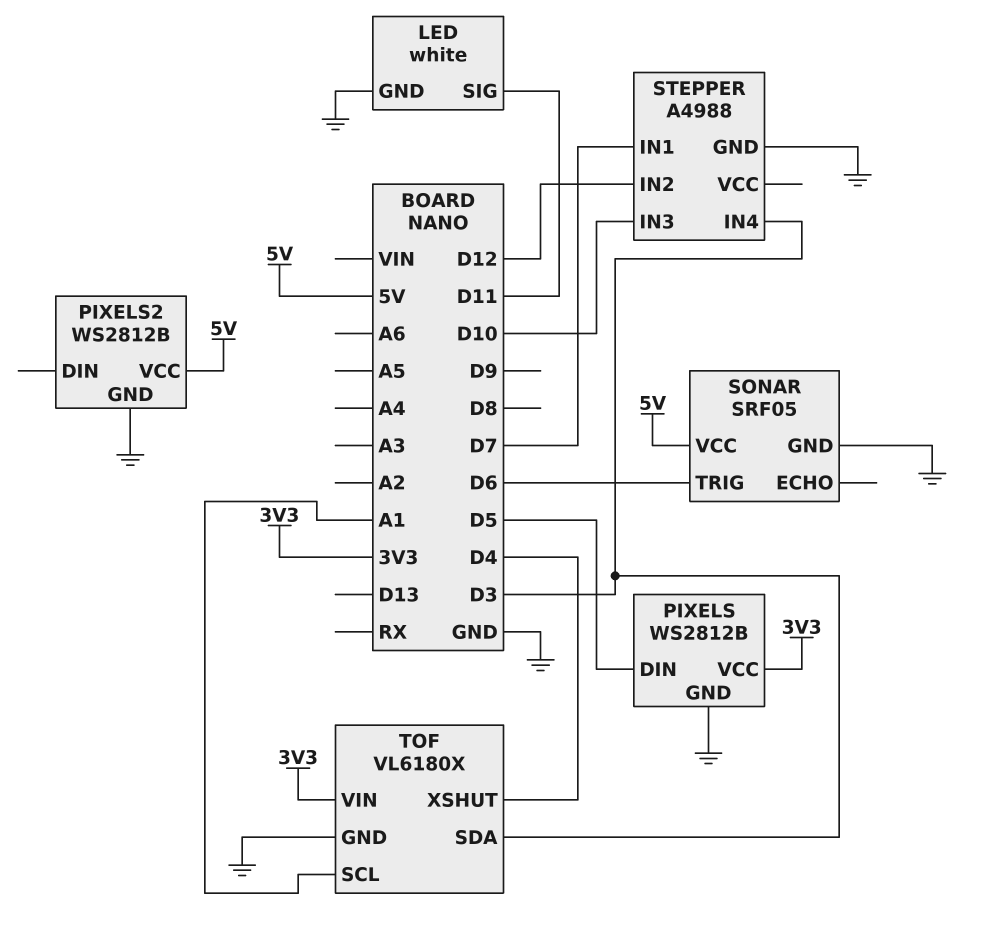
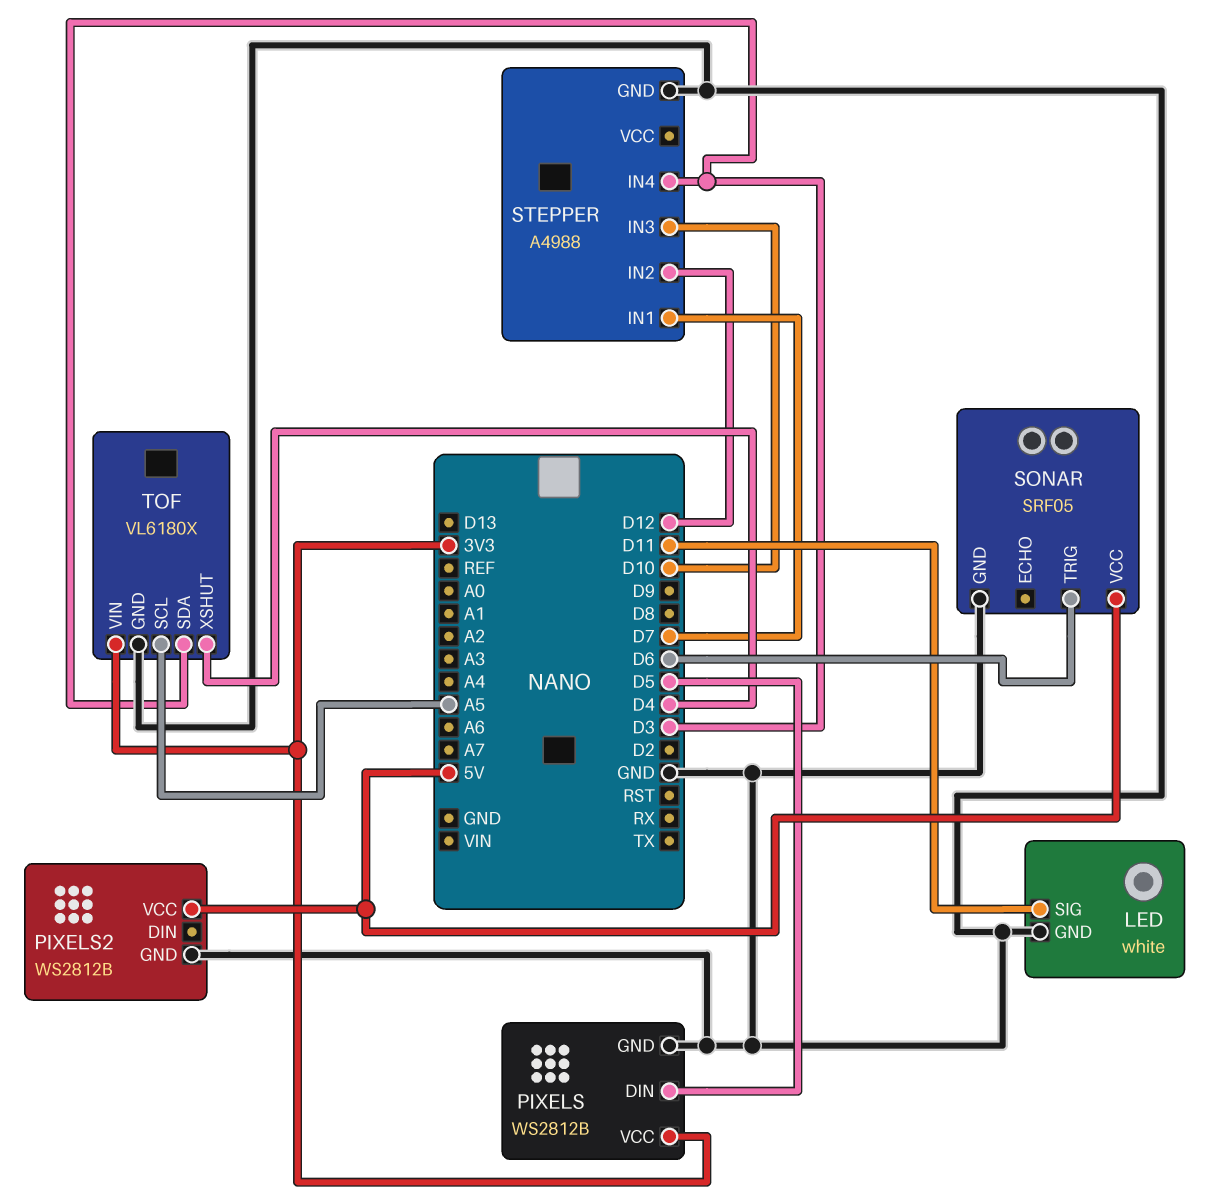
TOF pin SCL: A1 -> A5

